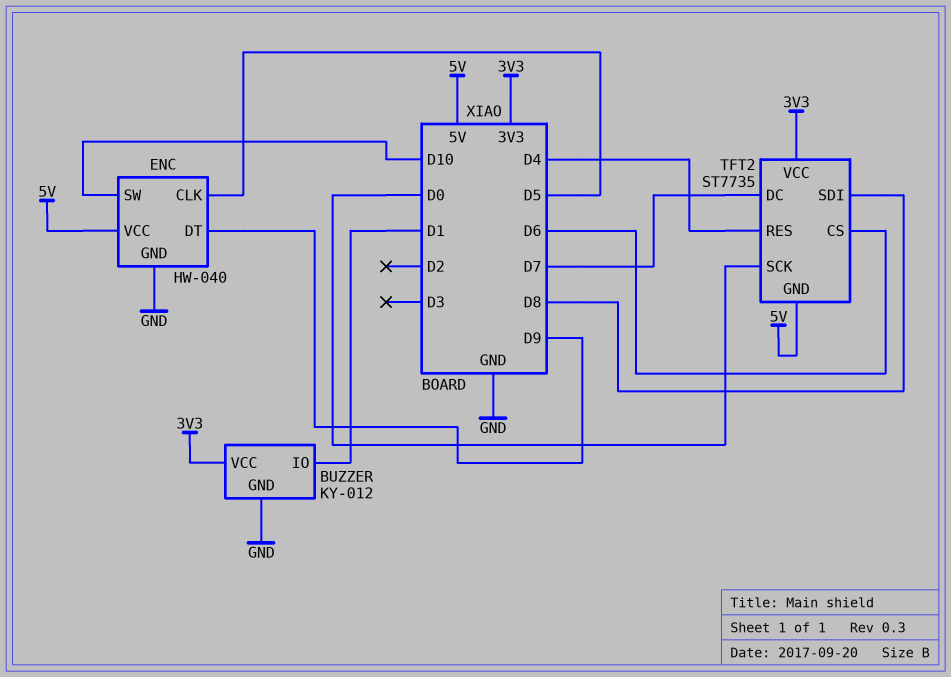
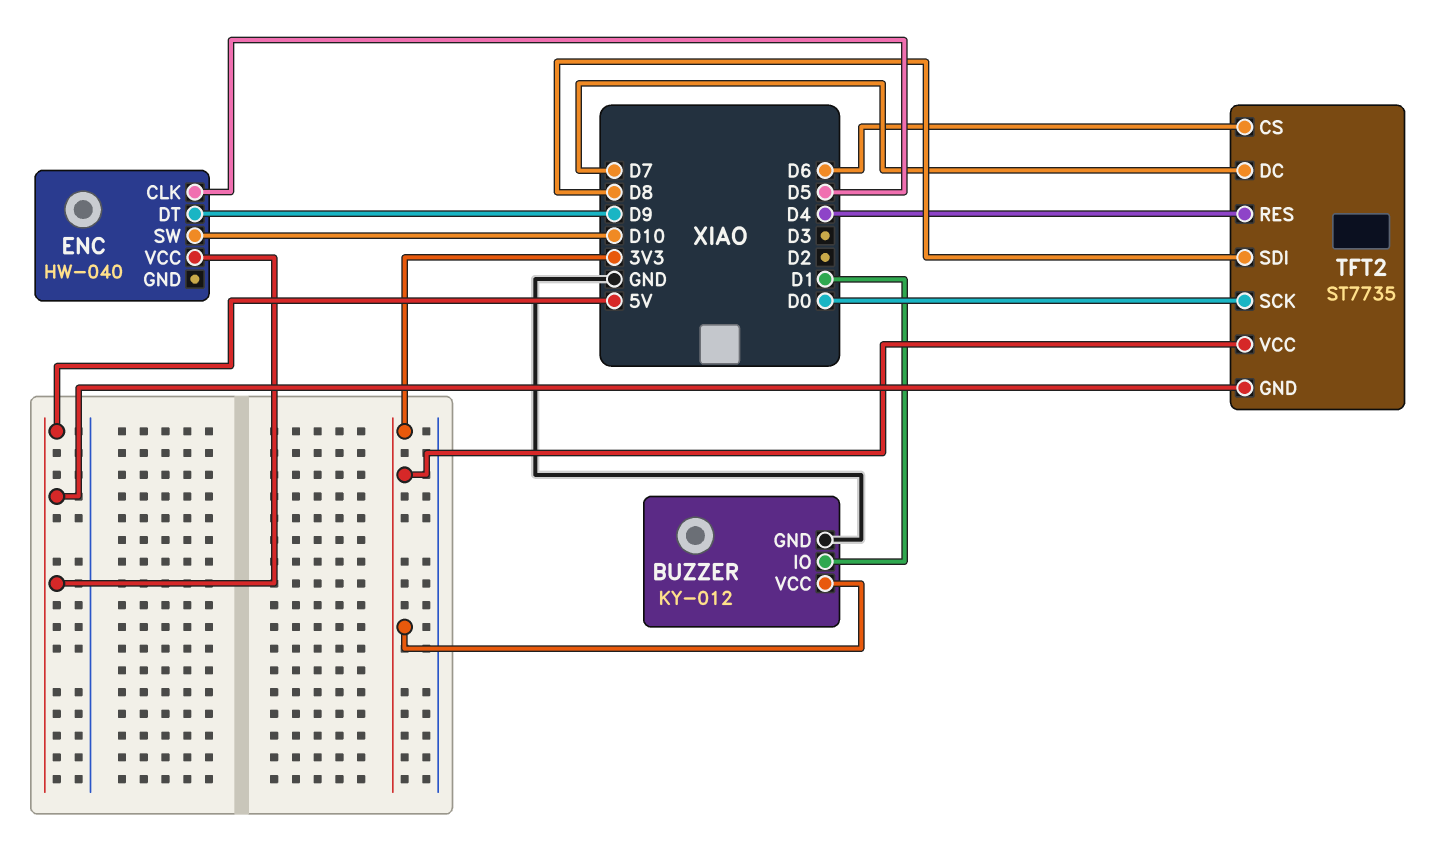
ENC pin GND: GND -> none

